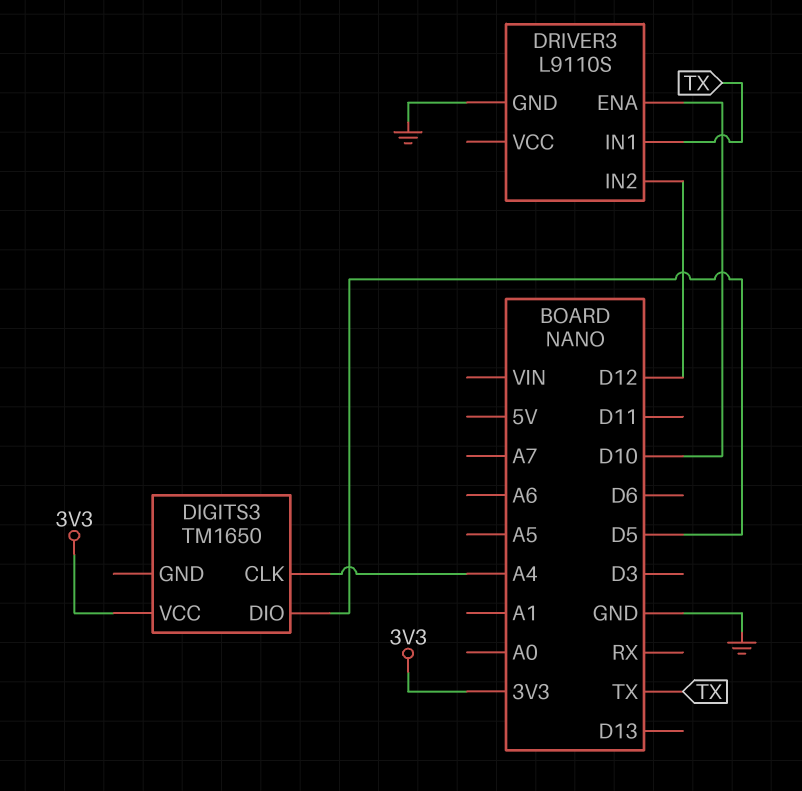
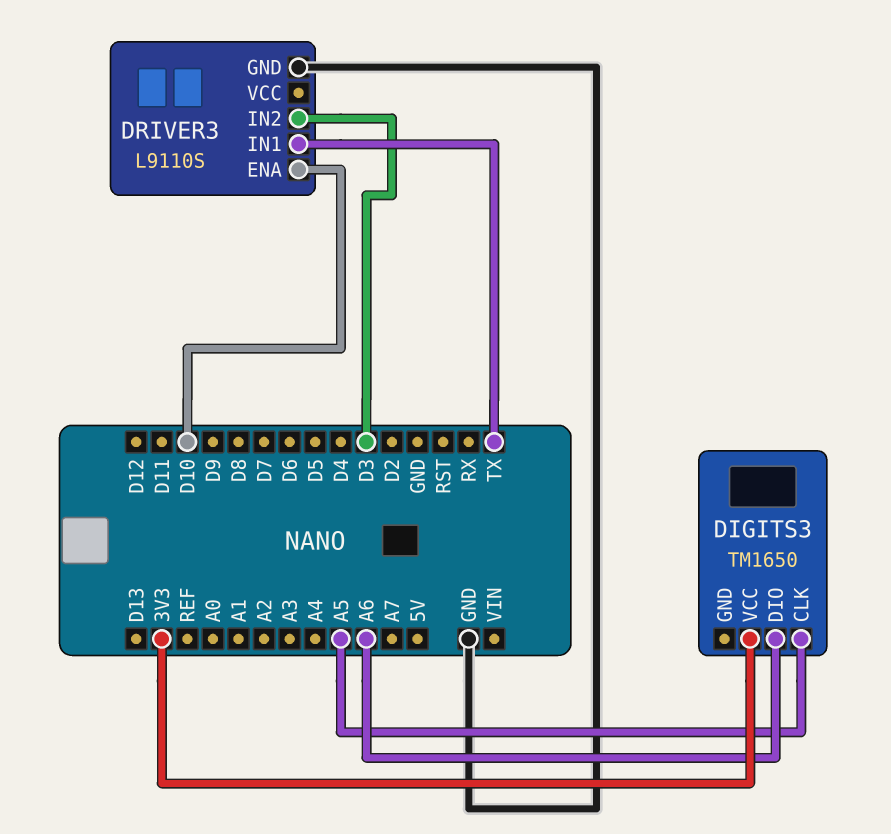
DIGITS3 pin CLK: A4 -> A5
DIGITS3 pin DIO: D5 -> A6
DRIVER3 pin IN2: D12 -> D3

